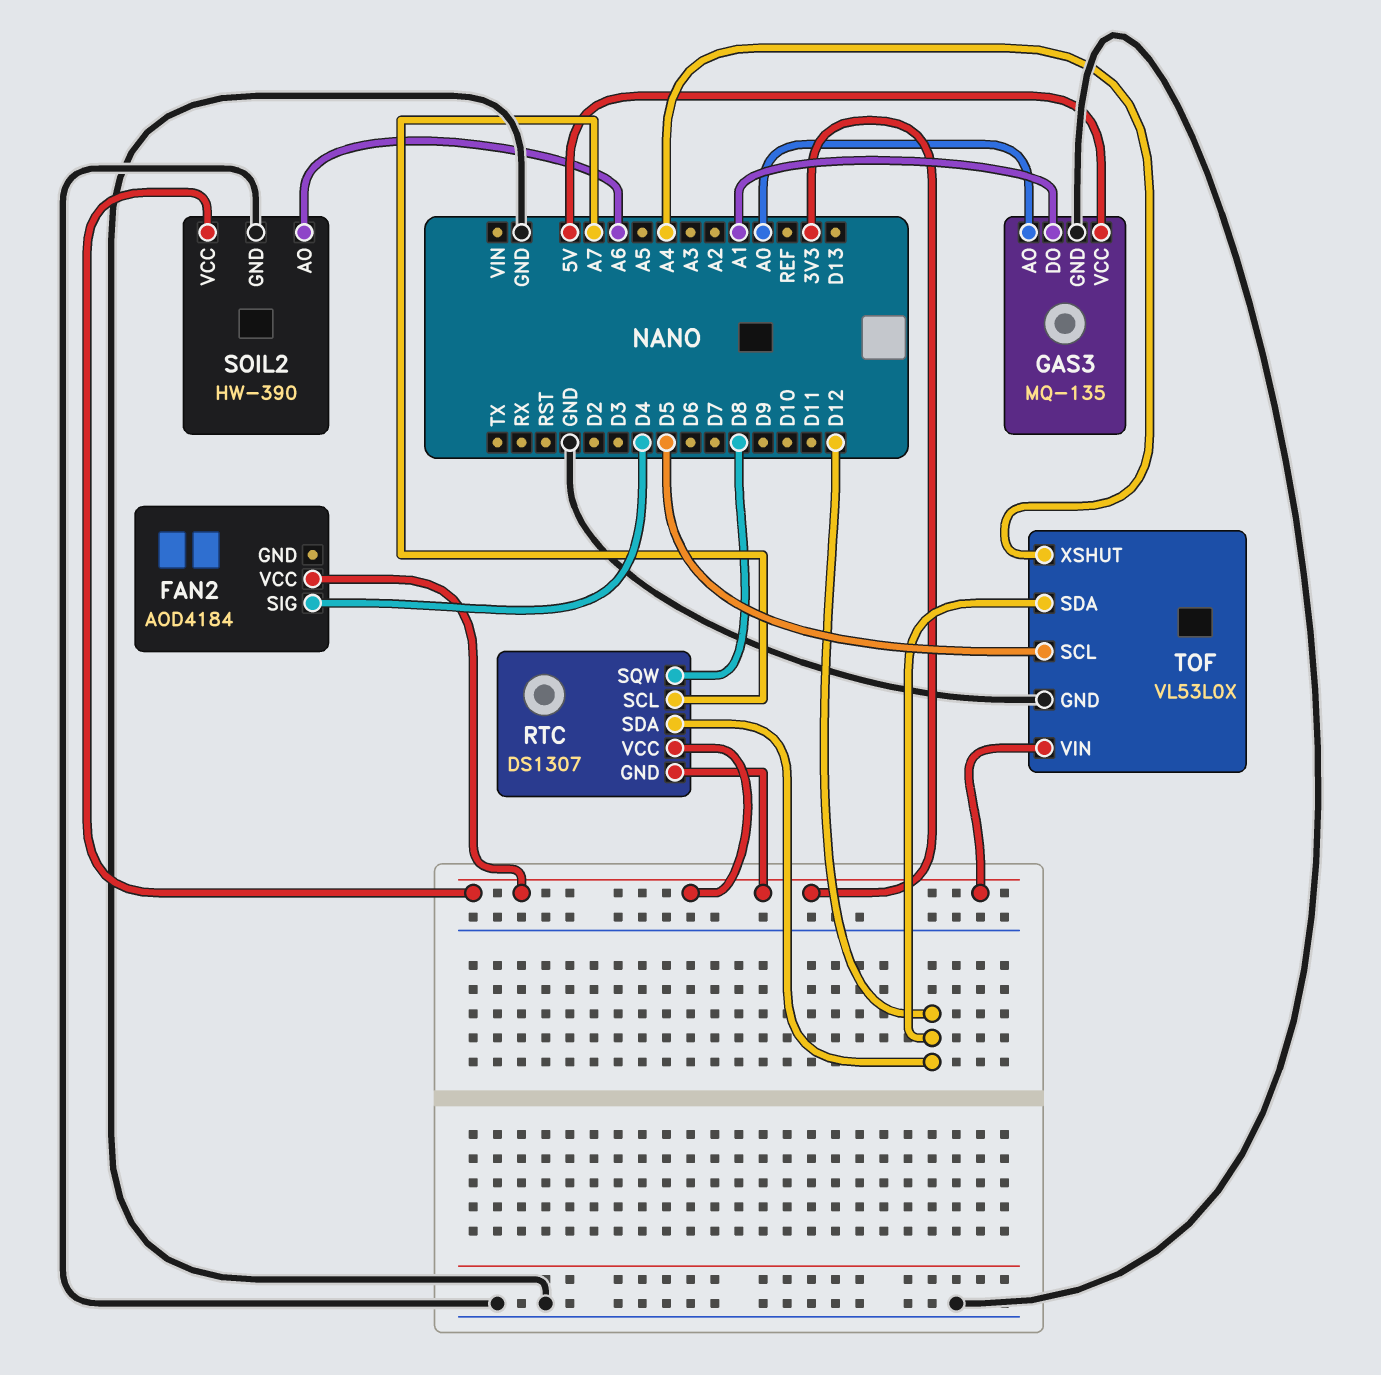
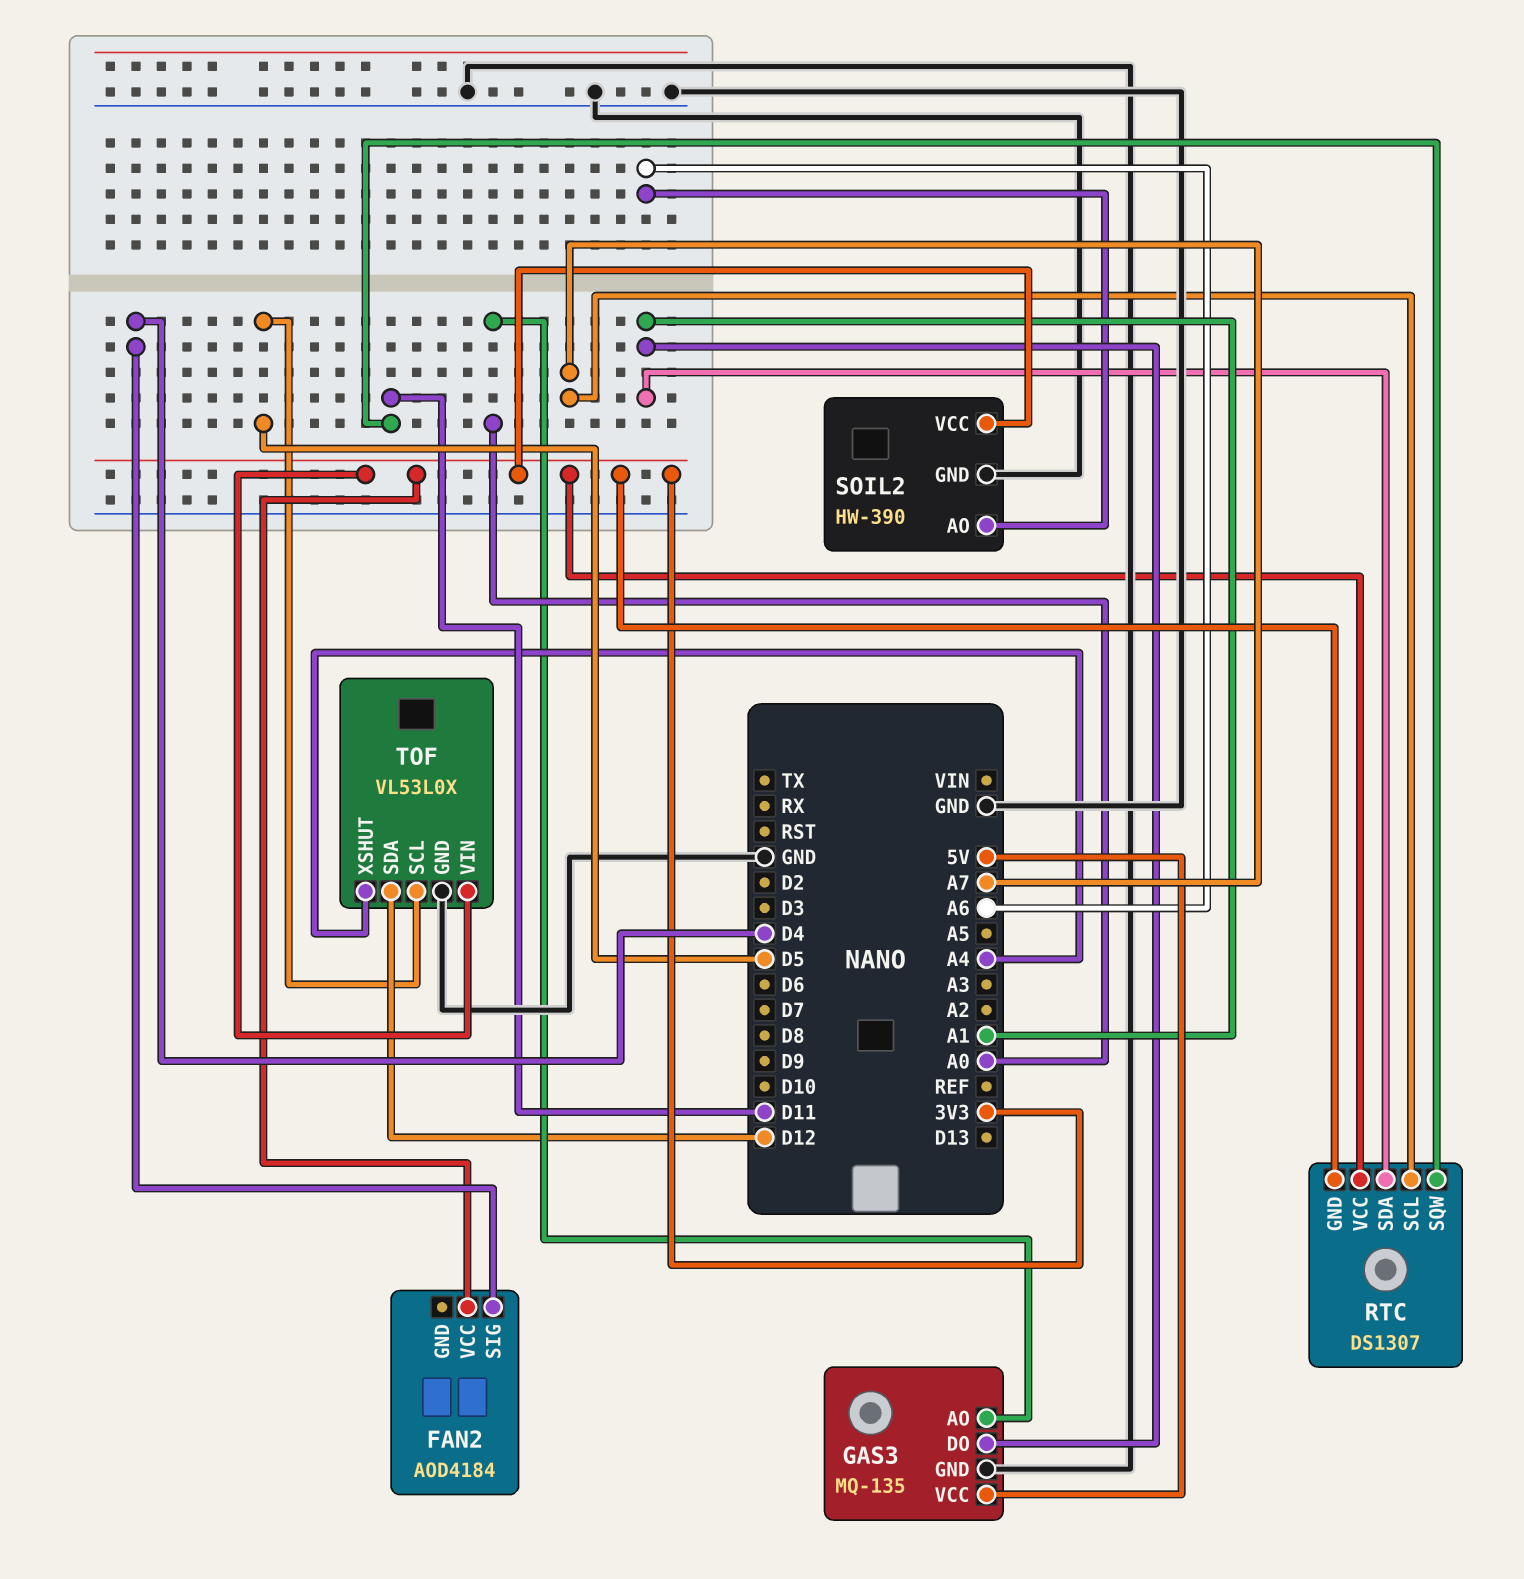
RTC pin SDA: D12 -> A1
RTC pin SQW: D8 -> D11

